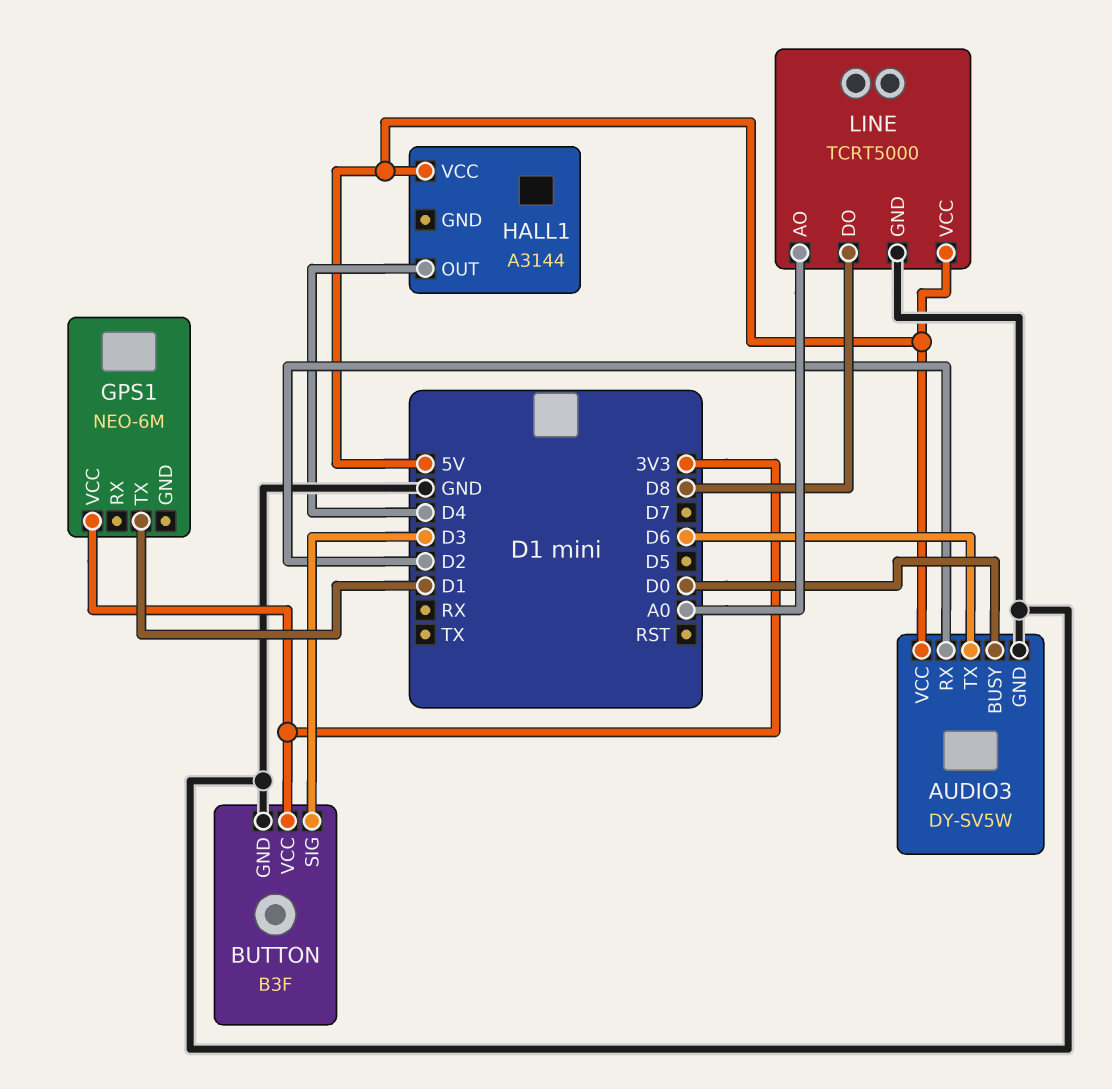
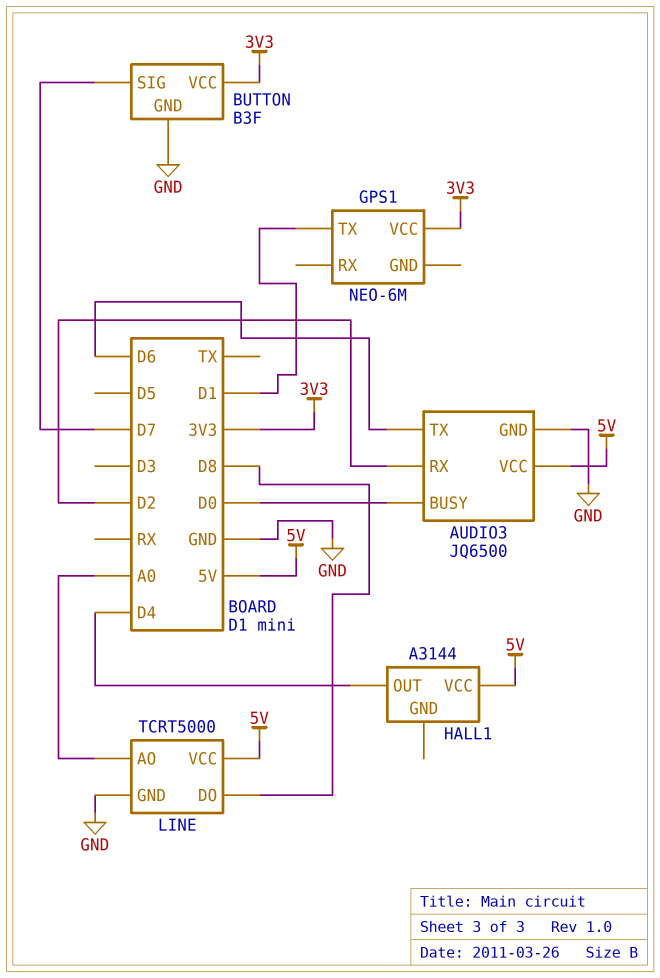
AUDIO3: DY-SV5W -> JQ6500
BUTTON pin SIG: D3 -> D7

